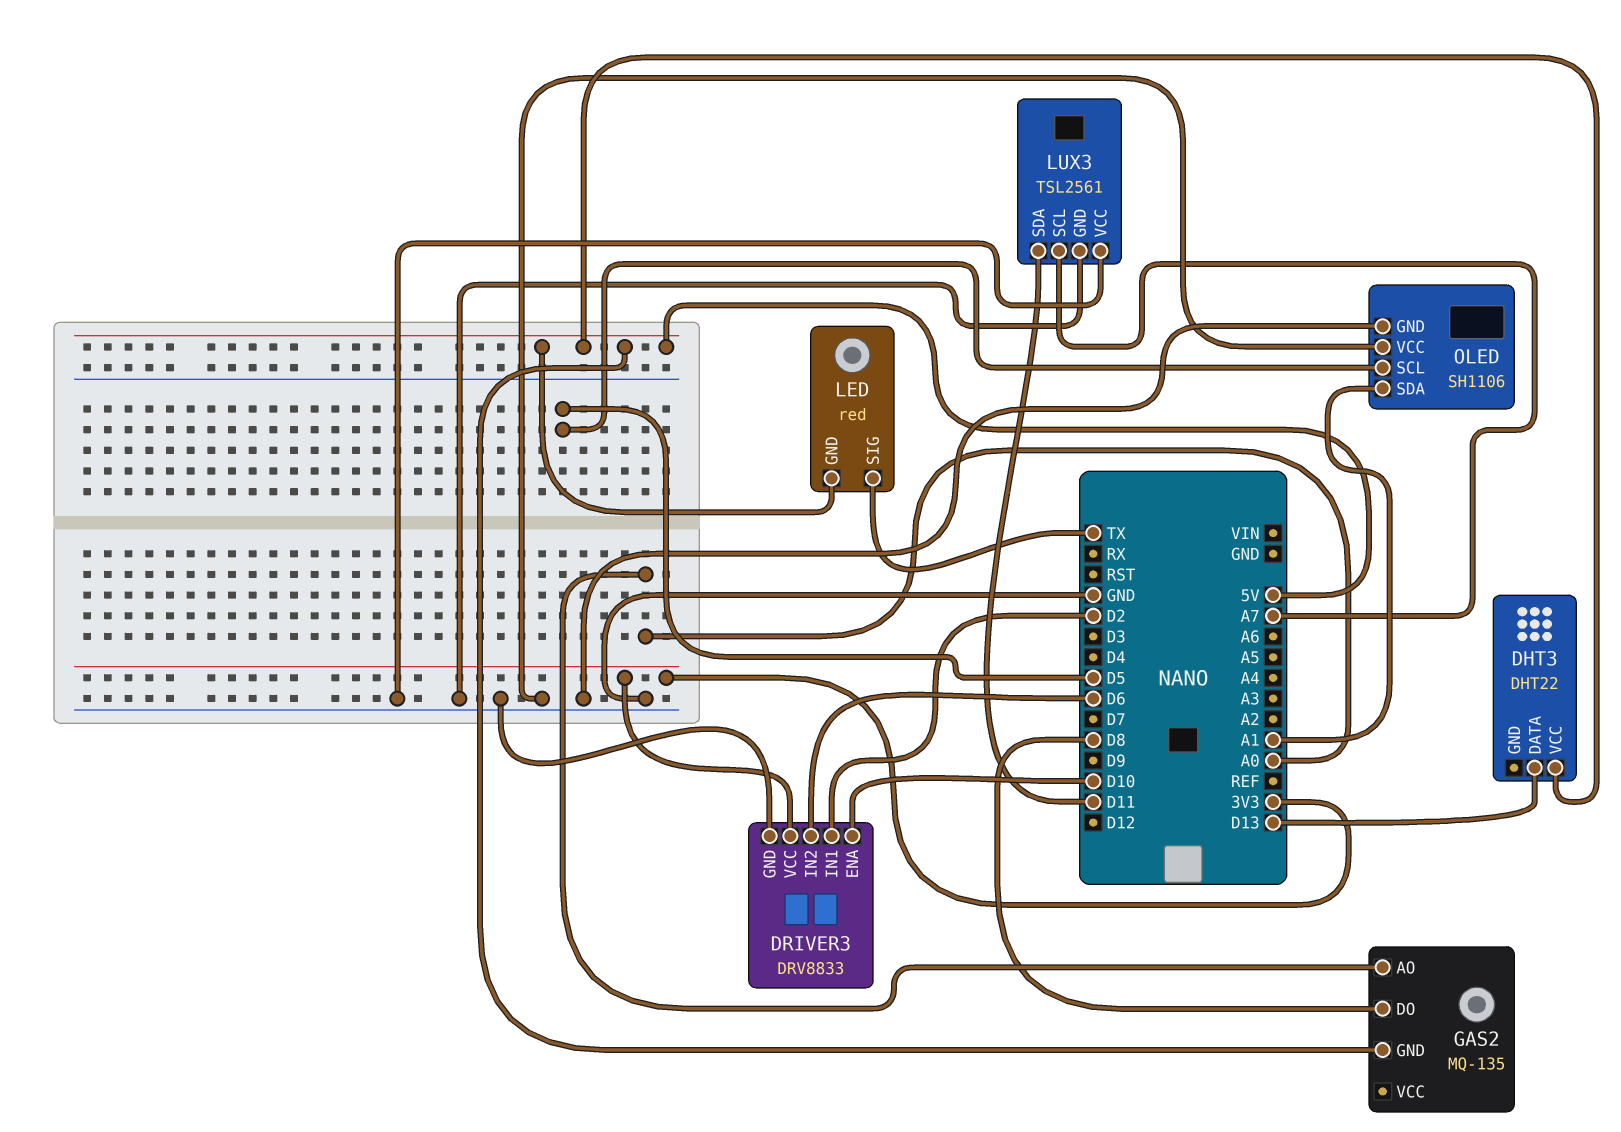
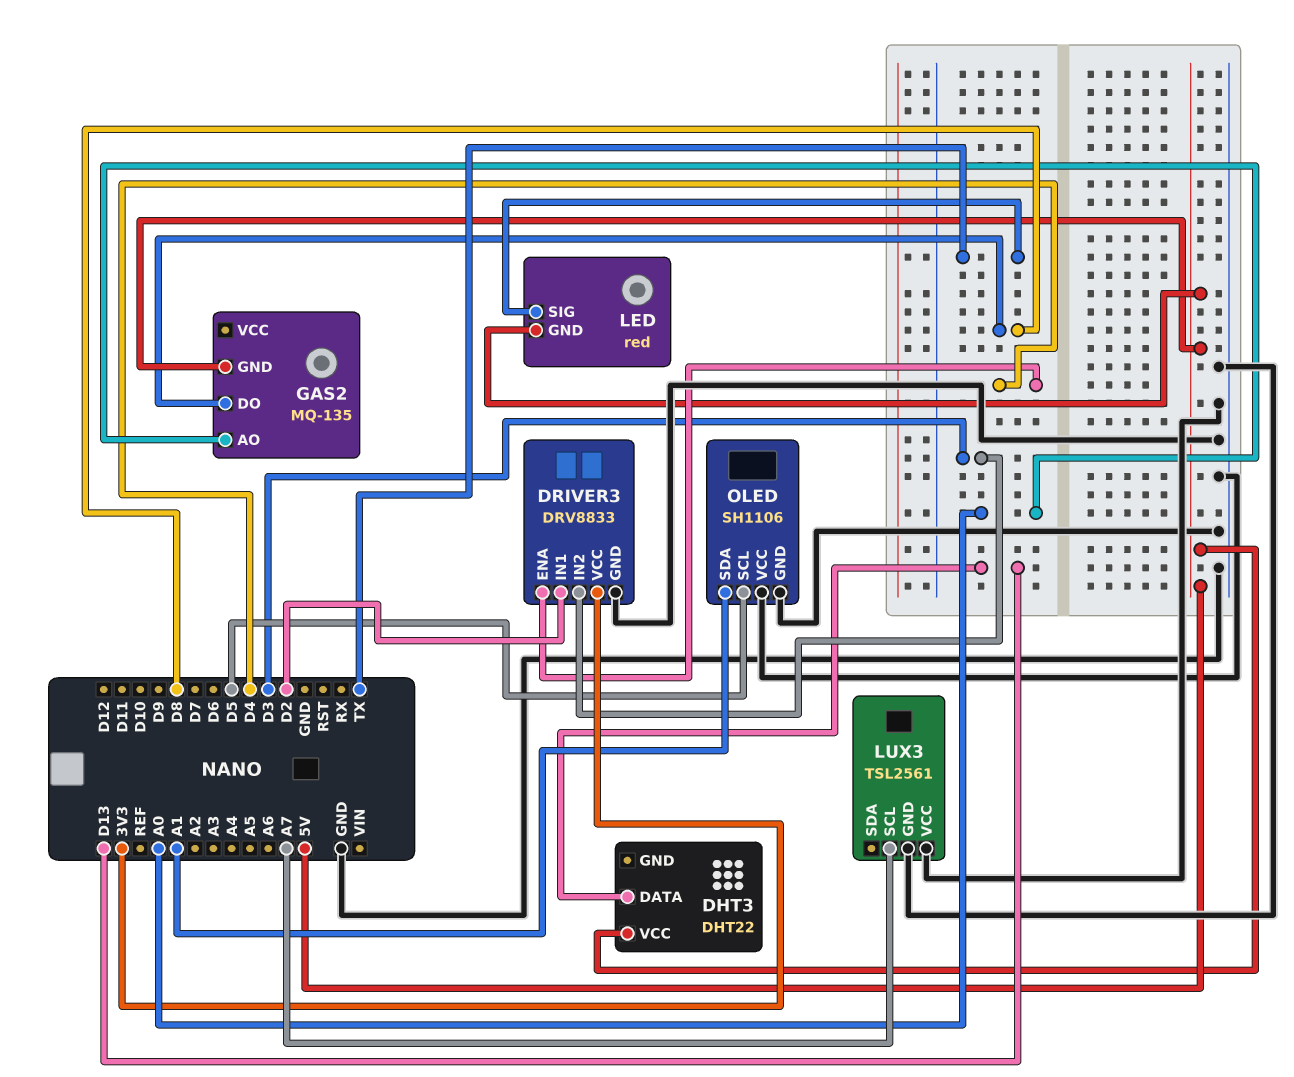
DRIVER3 pin ENA: D10 -> D4
DRIVER3 pin IN2: D6 -> D3
LUX3 pin SDA: D11 -> none

